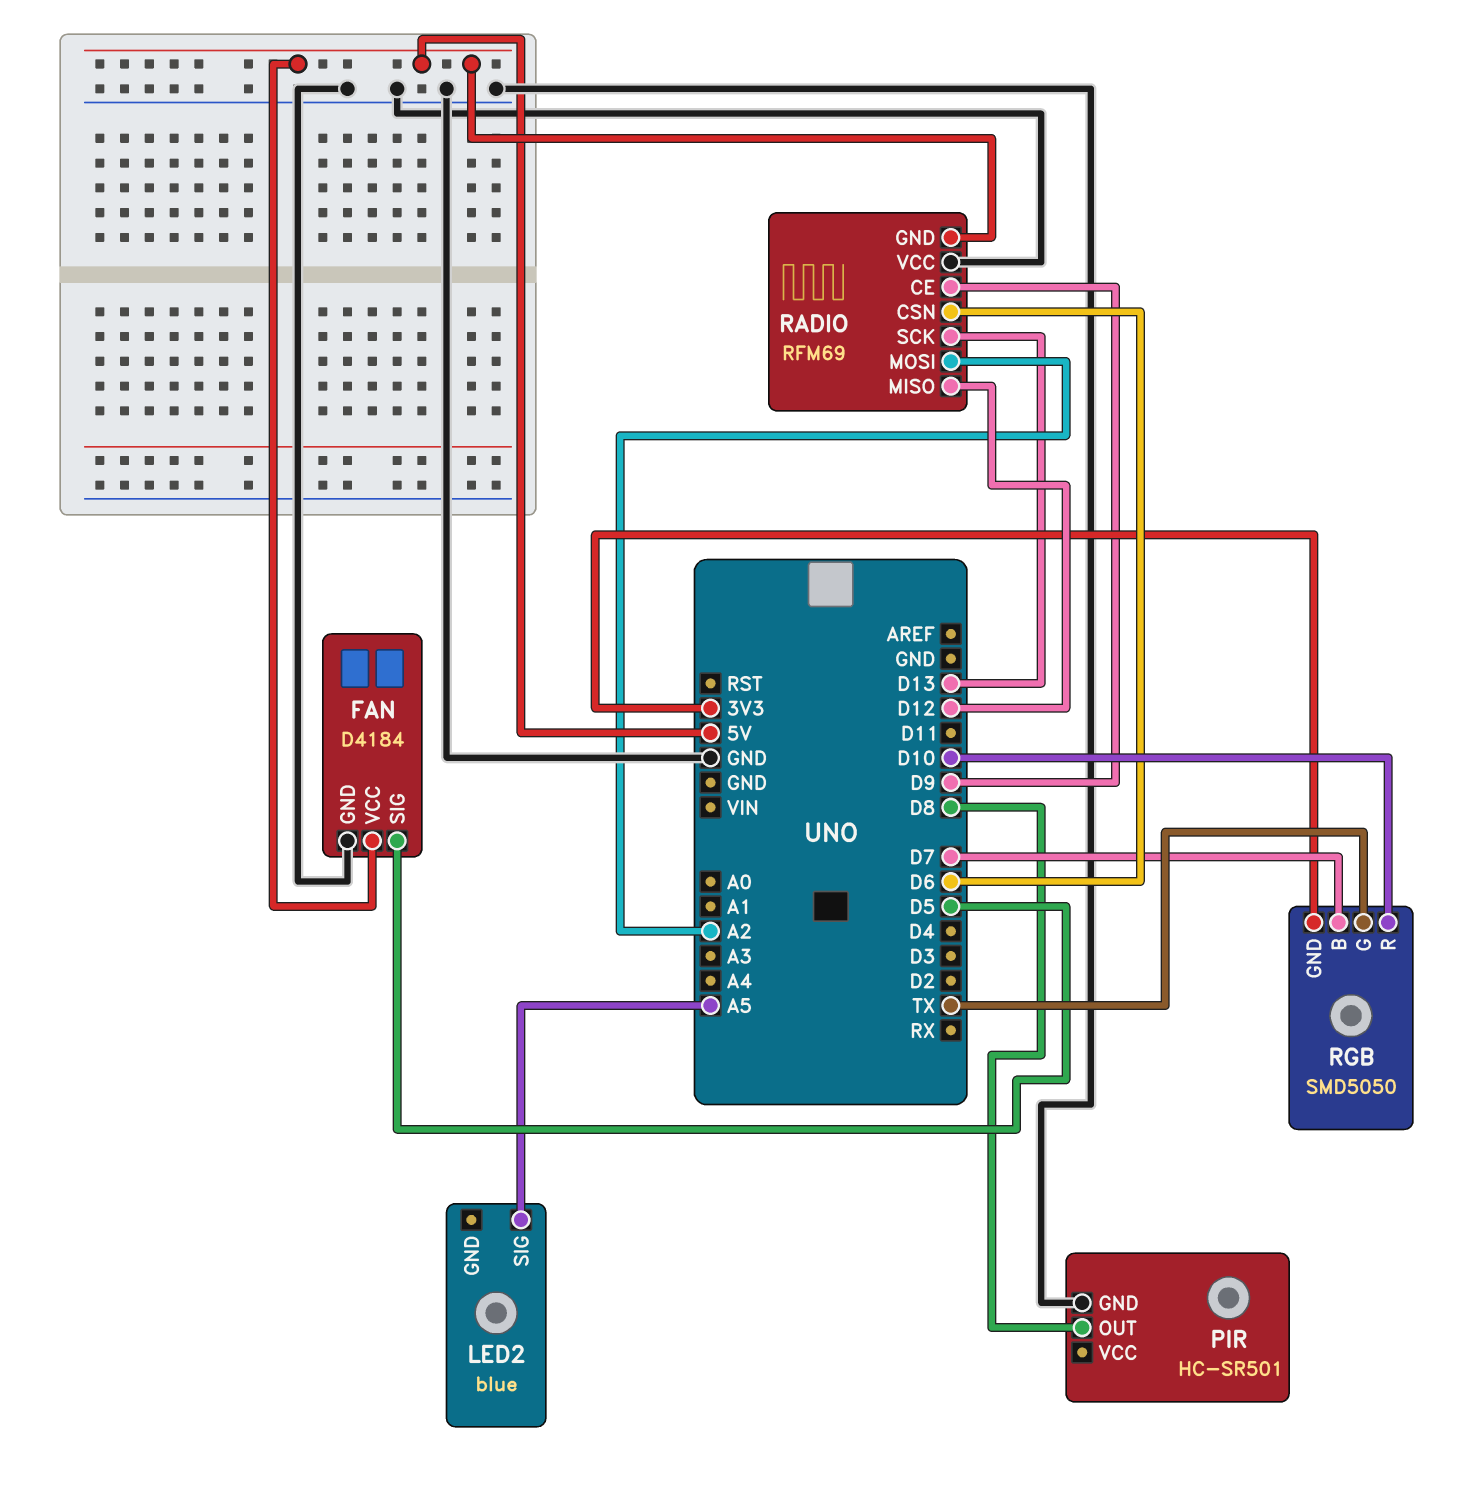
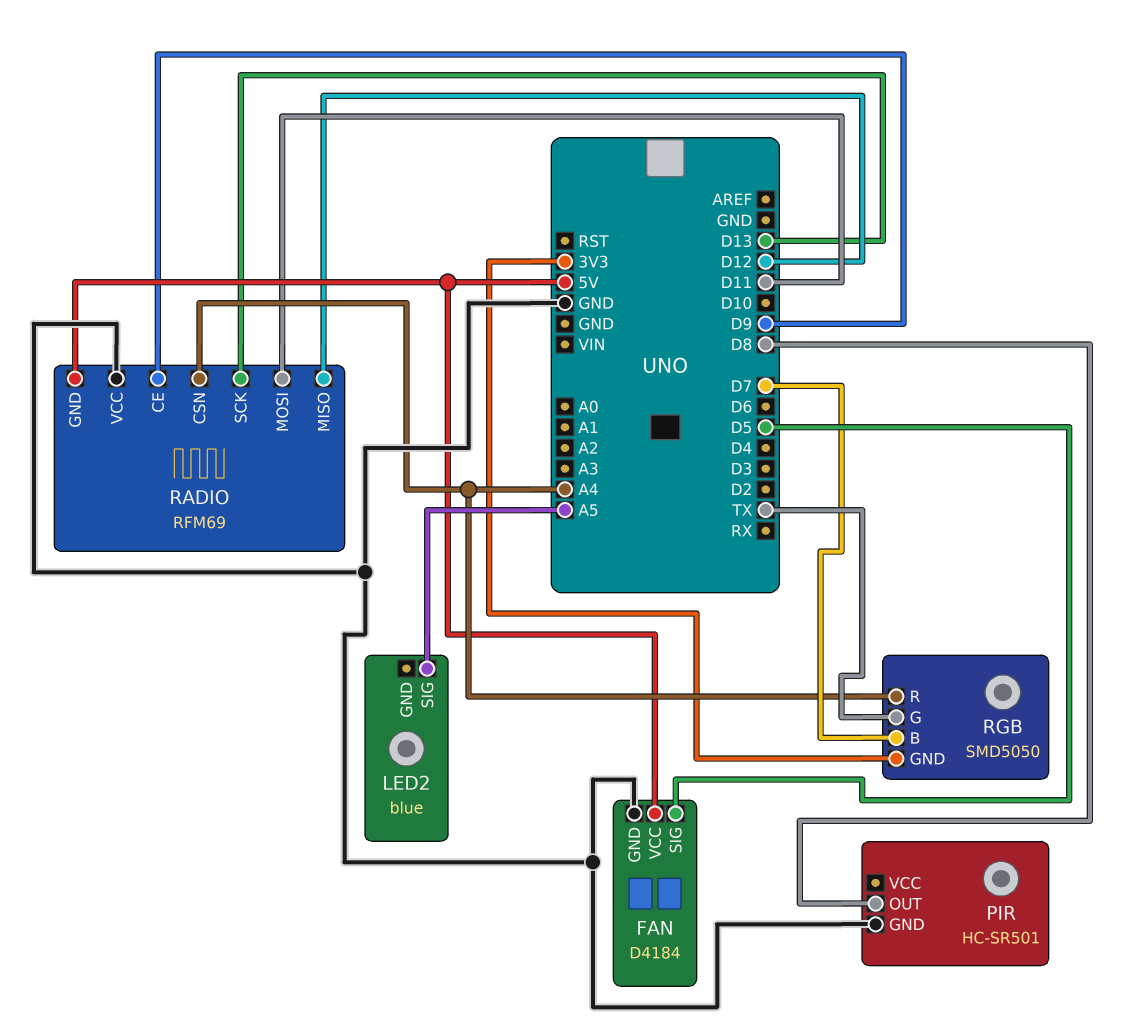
RADIO pin CSN: D6 -> A4
RADIO pin MOSI: A2 -> D11
RGB pin R: D10 -> A4

